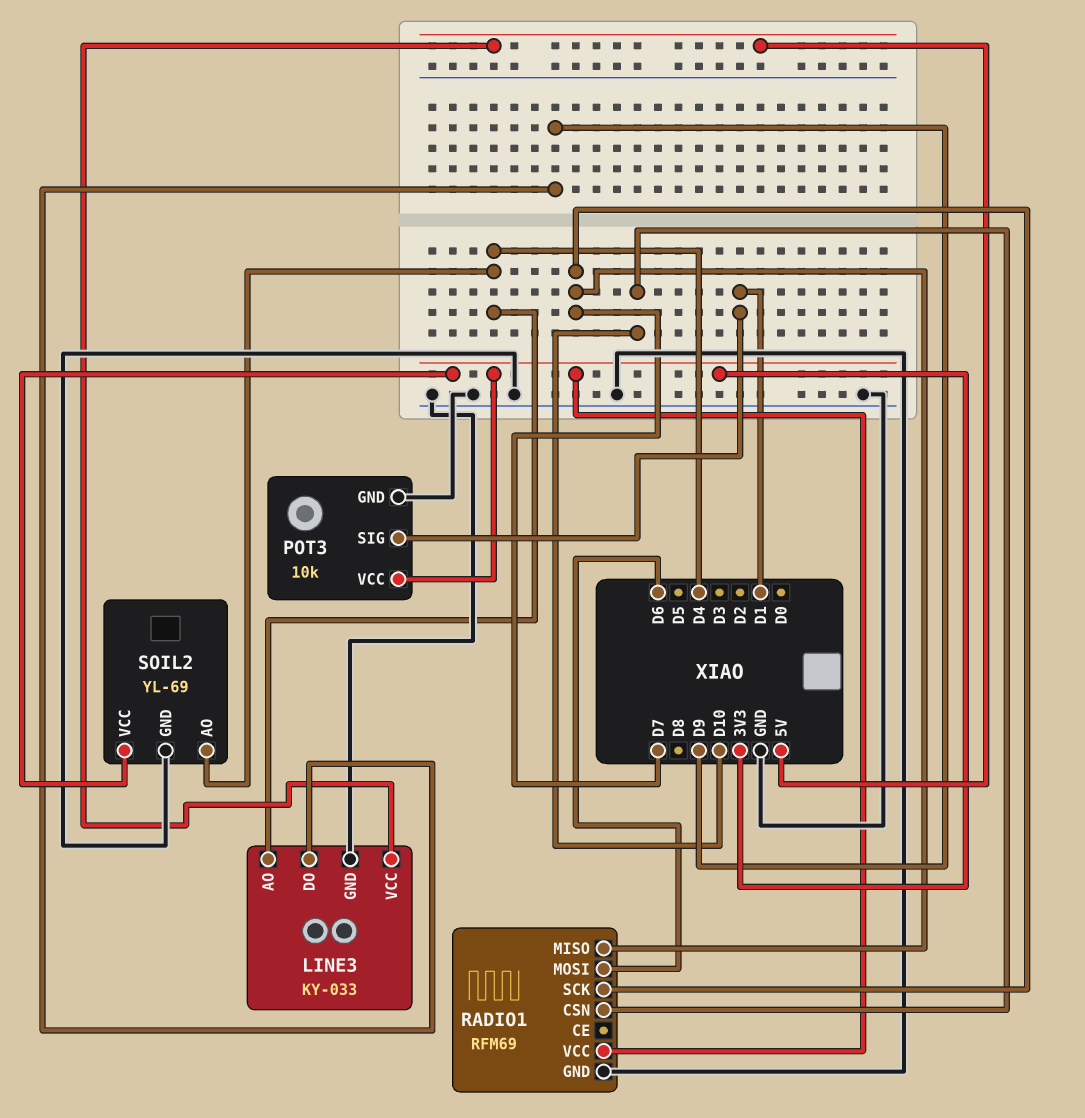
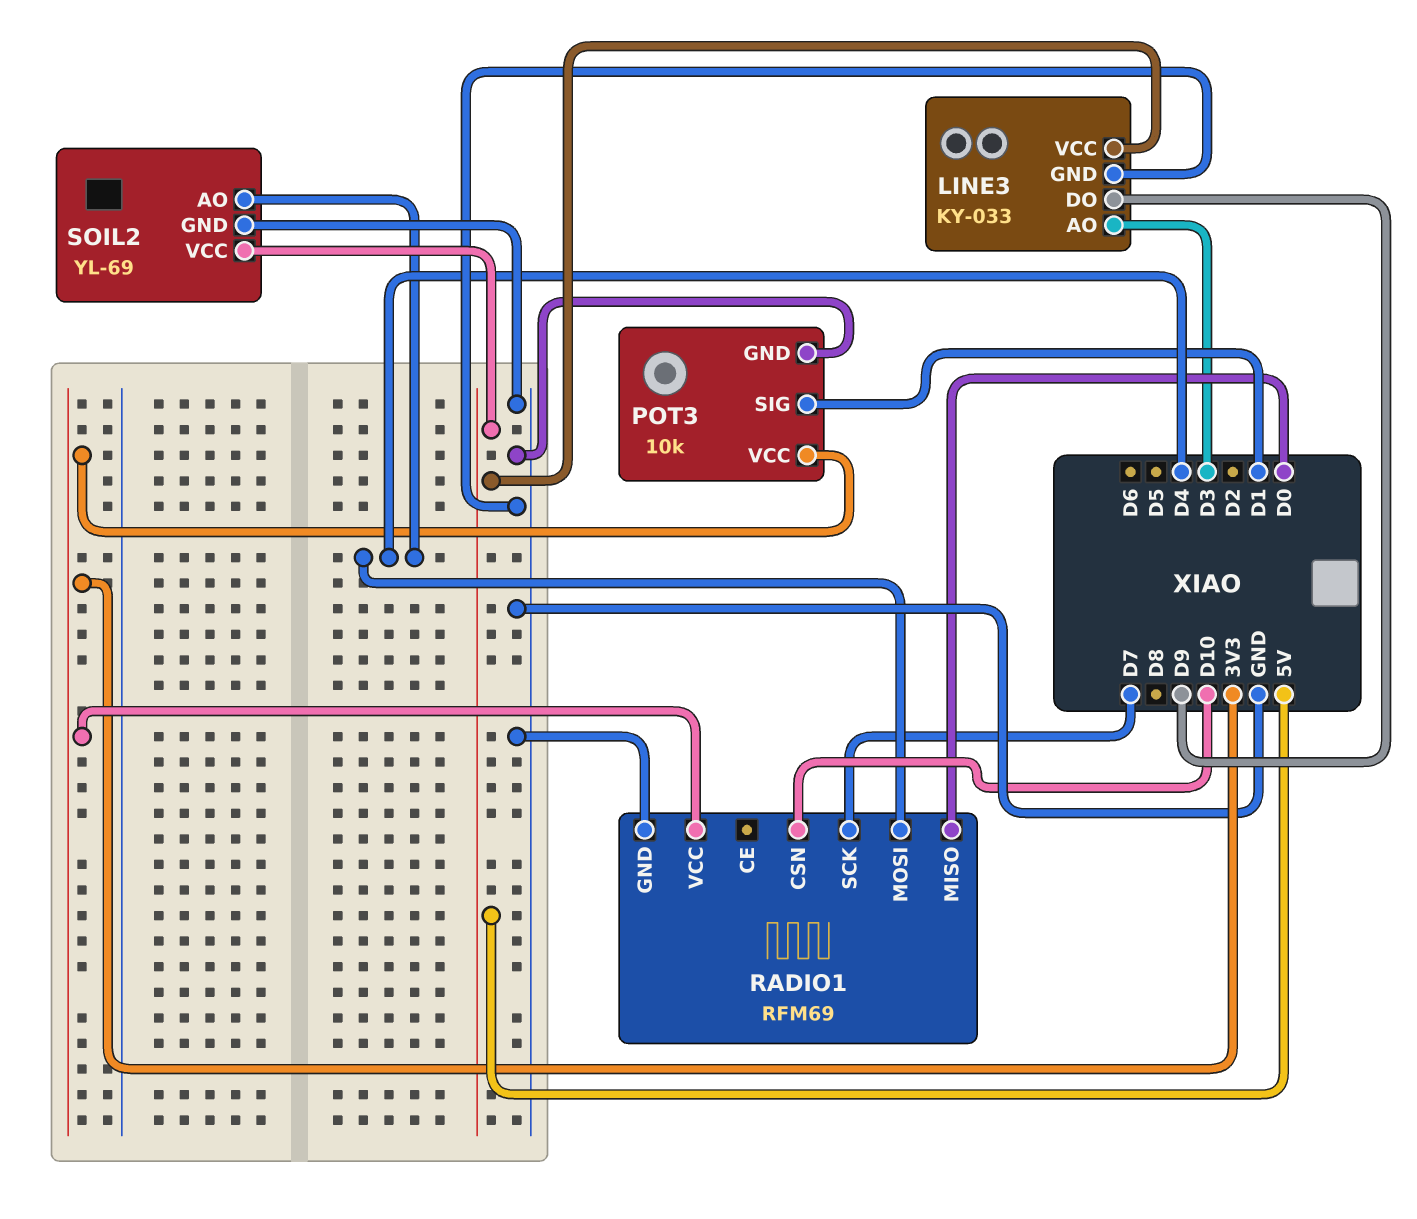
LINE3 pin AO: D4 -> D3
RADIO1 pin MISO: D7 -> D0
RADIO1 pin MOSI: D6 -> D4
SOIL2 pin VCC: 3V3 -> 5V

